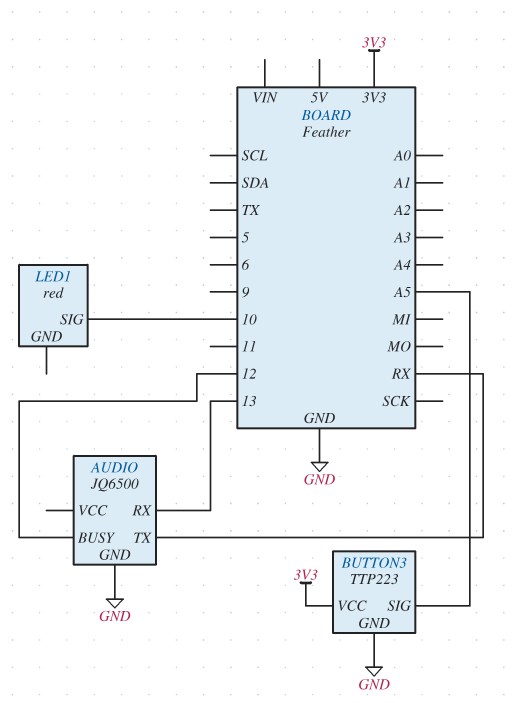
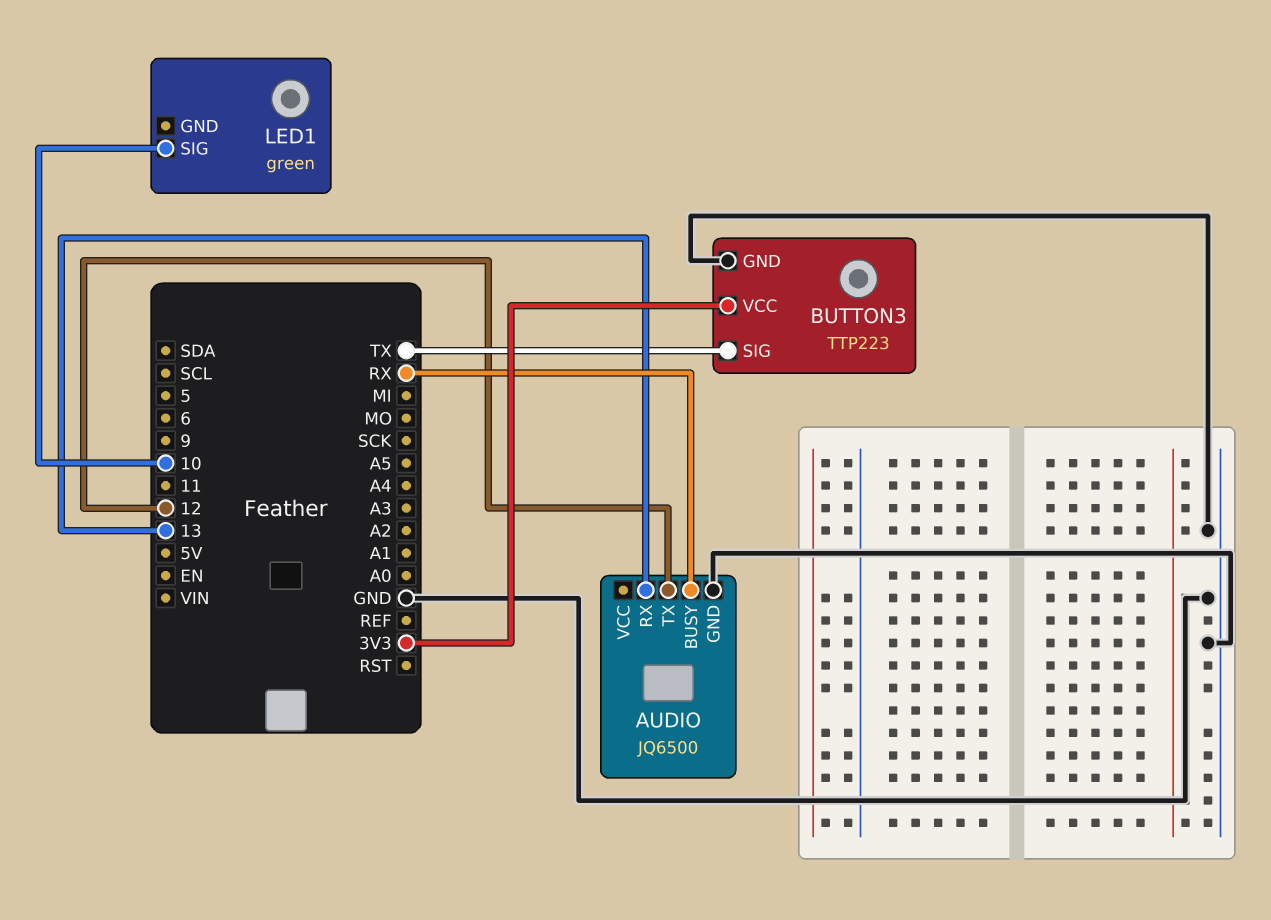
AUDIO pin BUSY: 12 -> RX
AUDIO pin TX: RX -> 12
BUTTON3 pin SIG: A5 -> TX
LED1: red -> green

